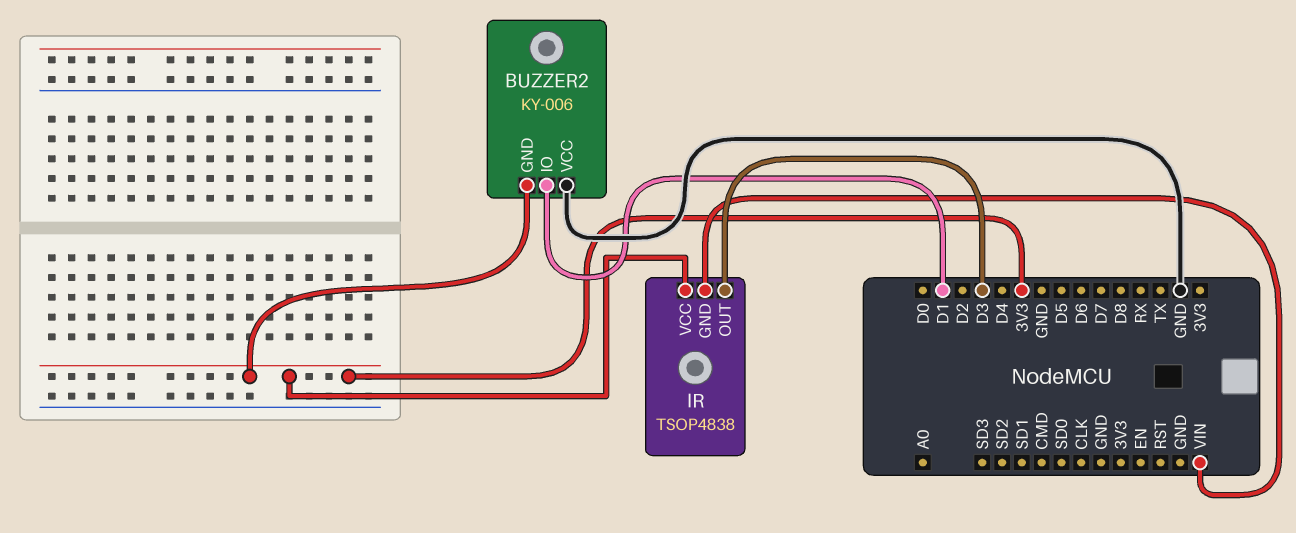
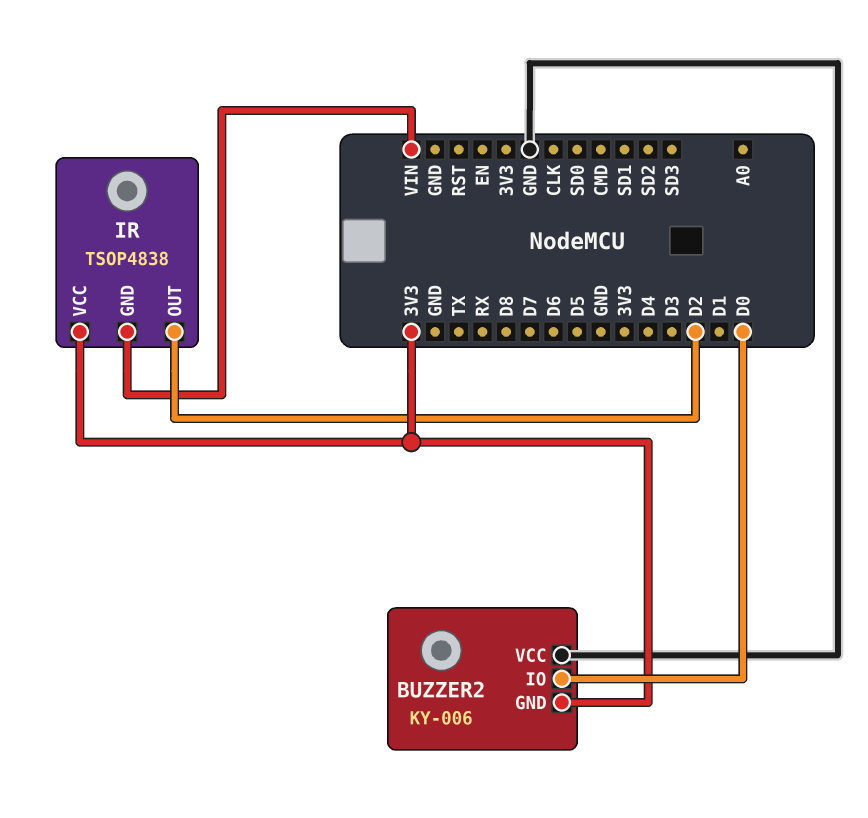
BUZZER2 pin IO: D1 -> D0
IR pin OUT: D3 -> D2

